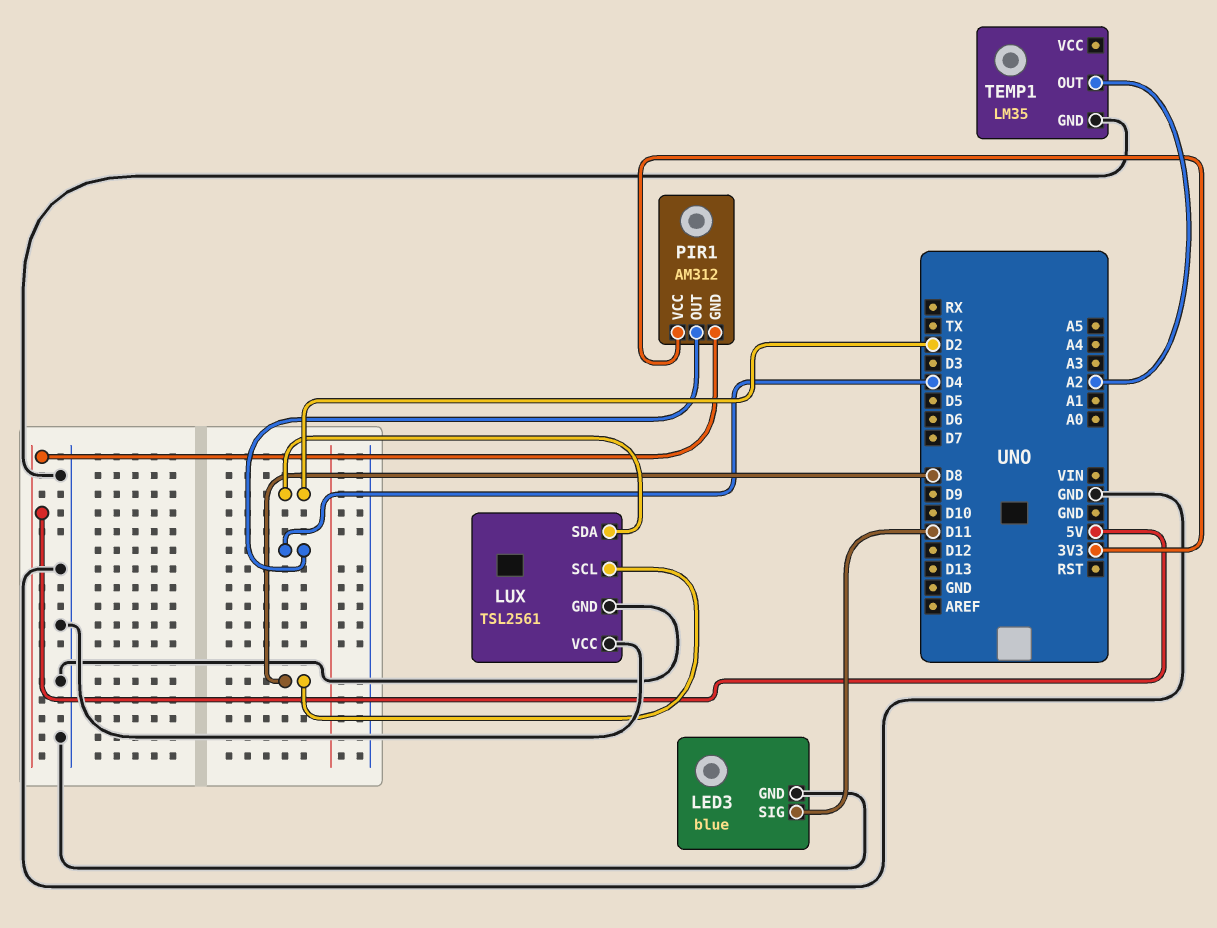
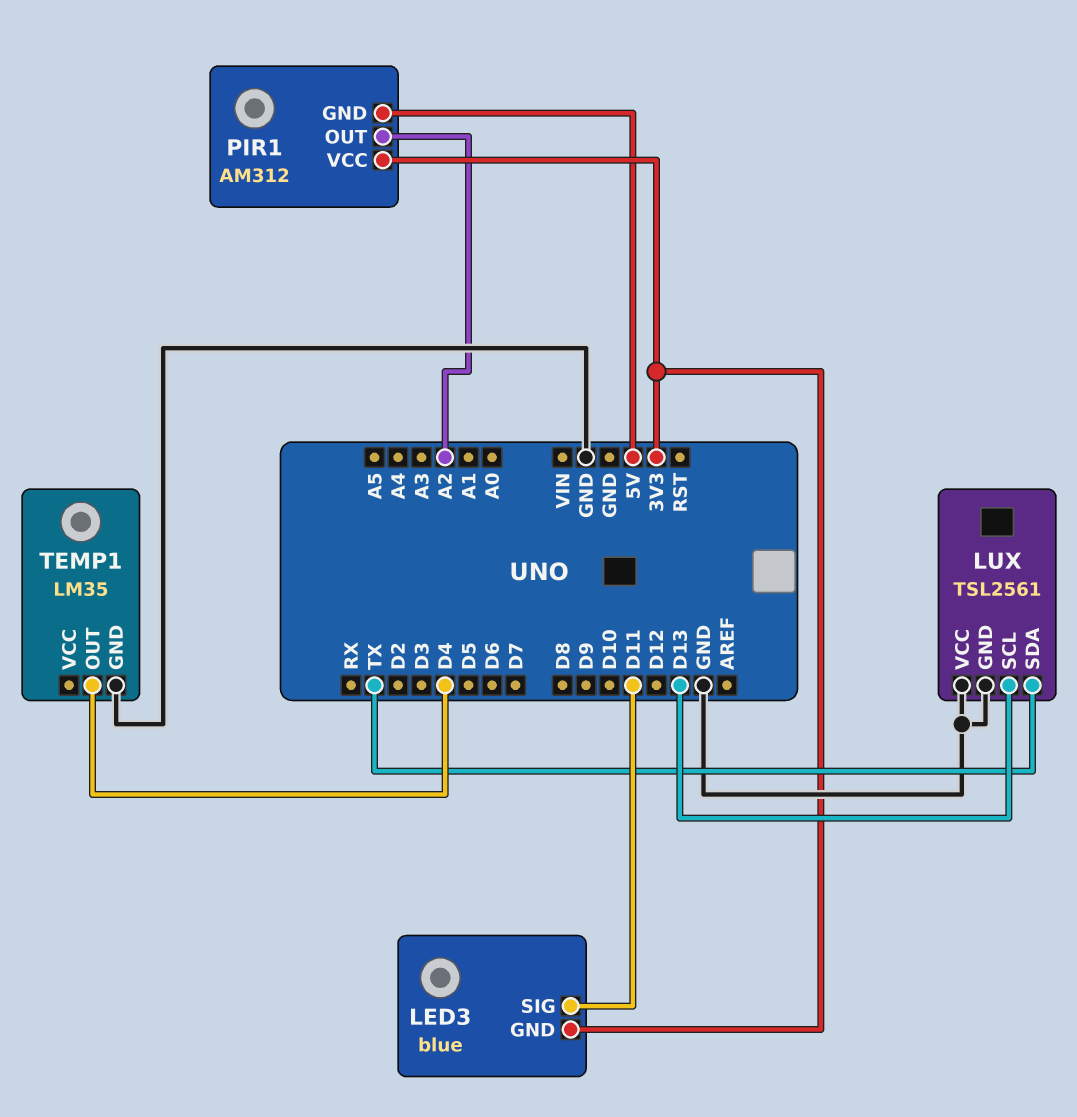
LED3 pin GND: GND -> 3V3
LUX pin SCL: D8 -> D13
LUX pin SDA: D2 -> TX
PIR1 pin OUT: D4 -> A2
TEMP1 pin OUT: A2 -> D4

